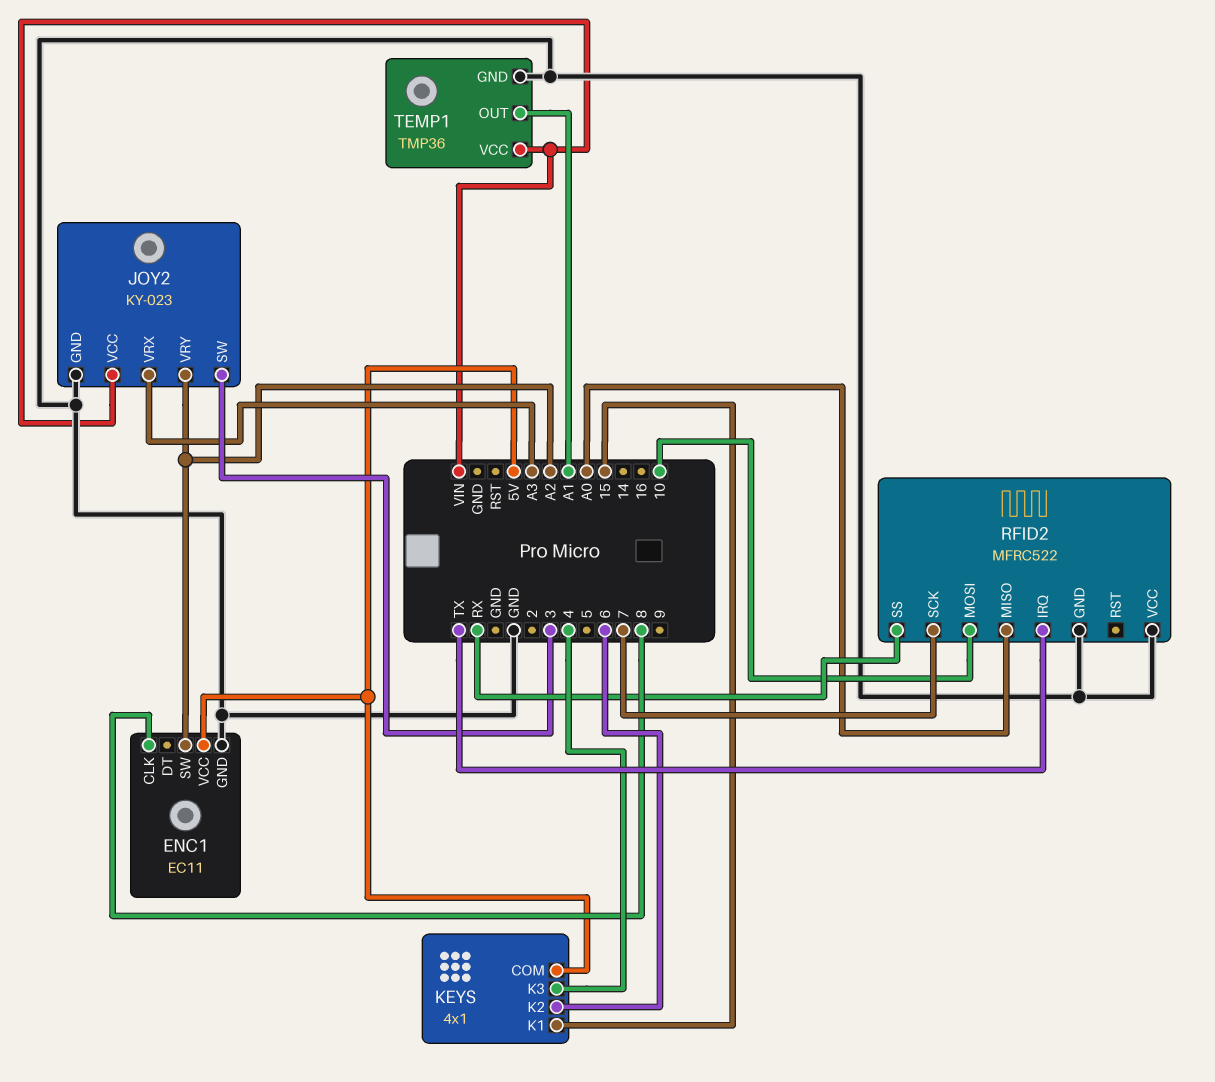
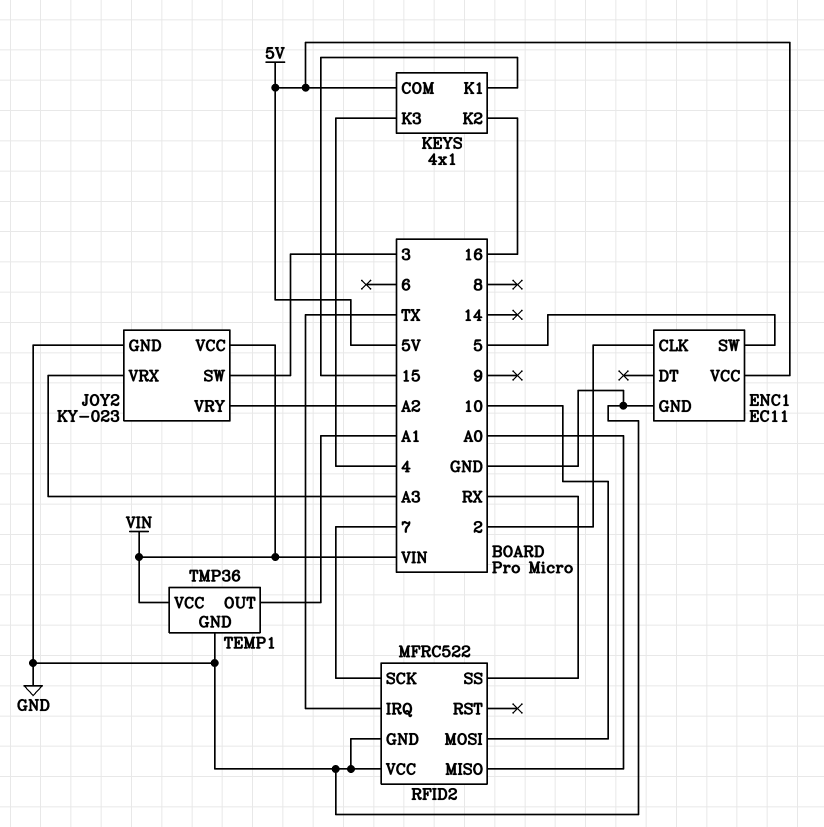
ENC1 pin CLK: 8 -> 2
ENC1 pin SW: A2 -> 5
KEYS pin K2: 6 -> 16

